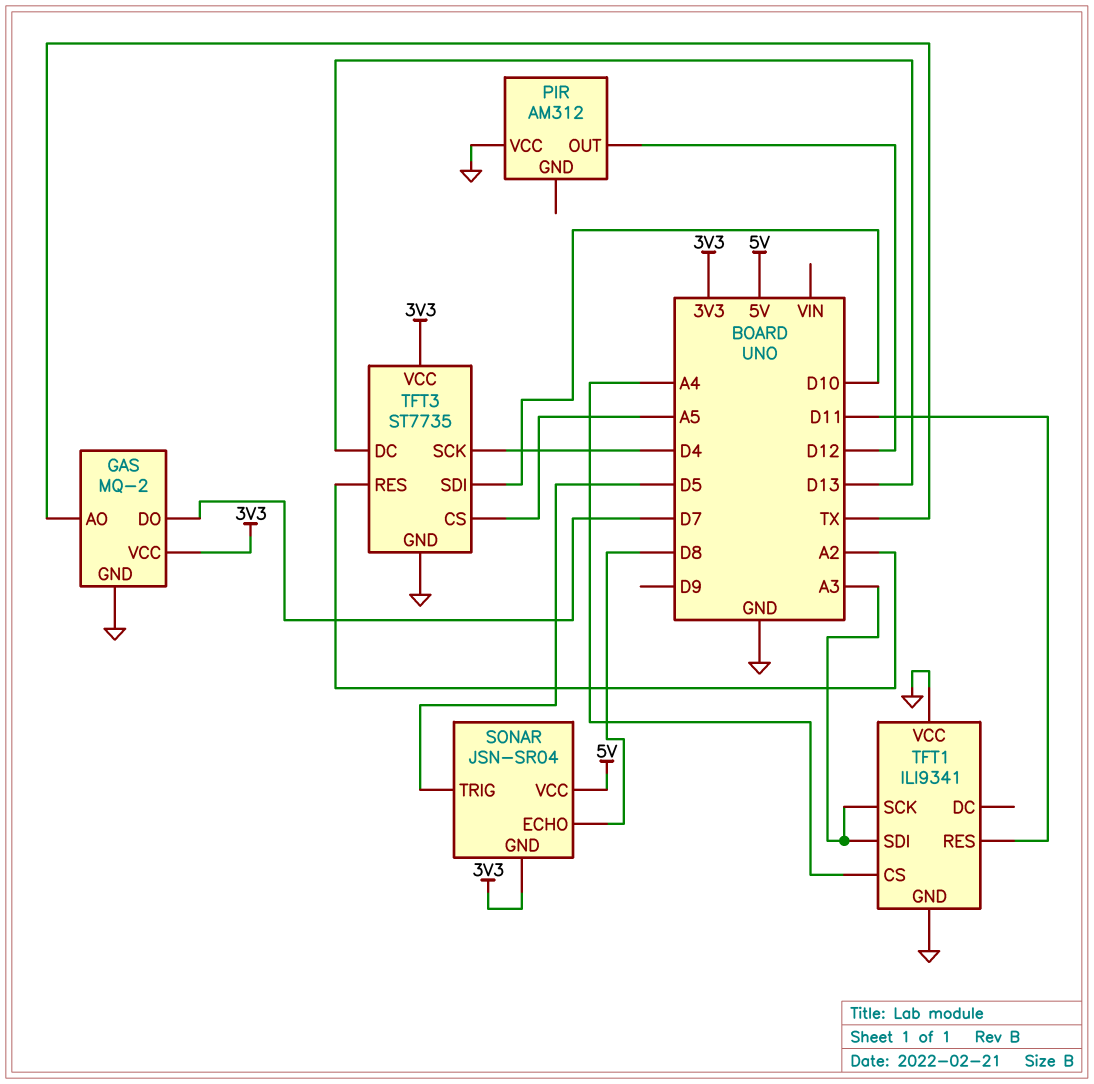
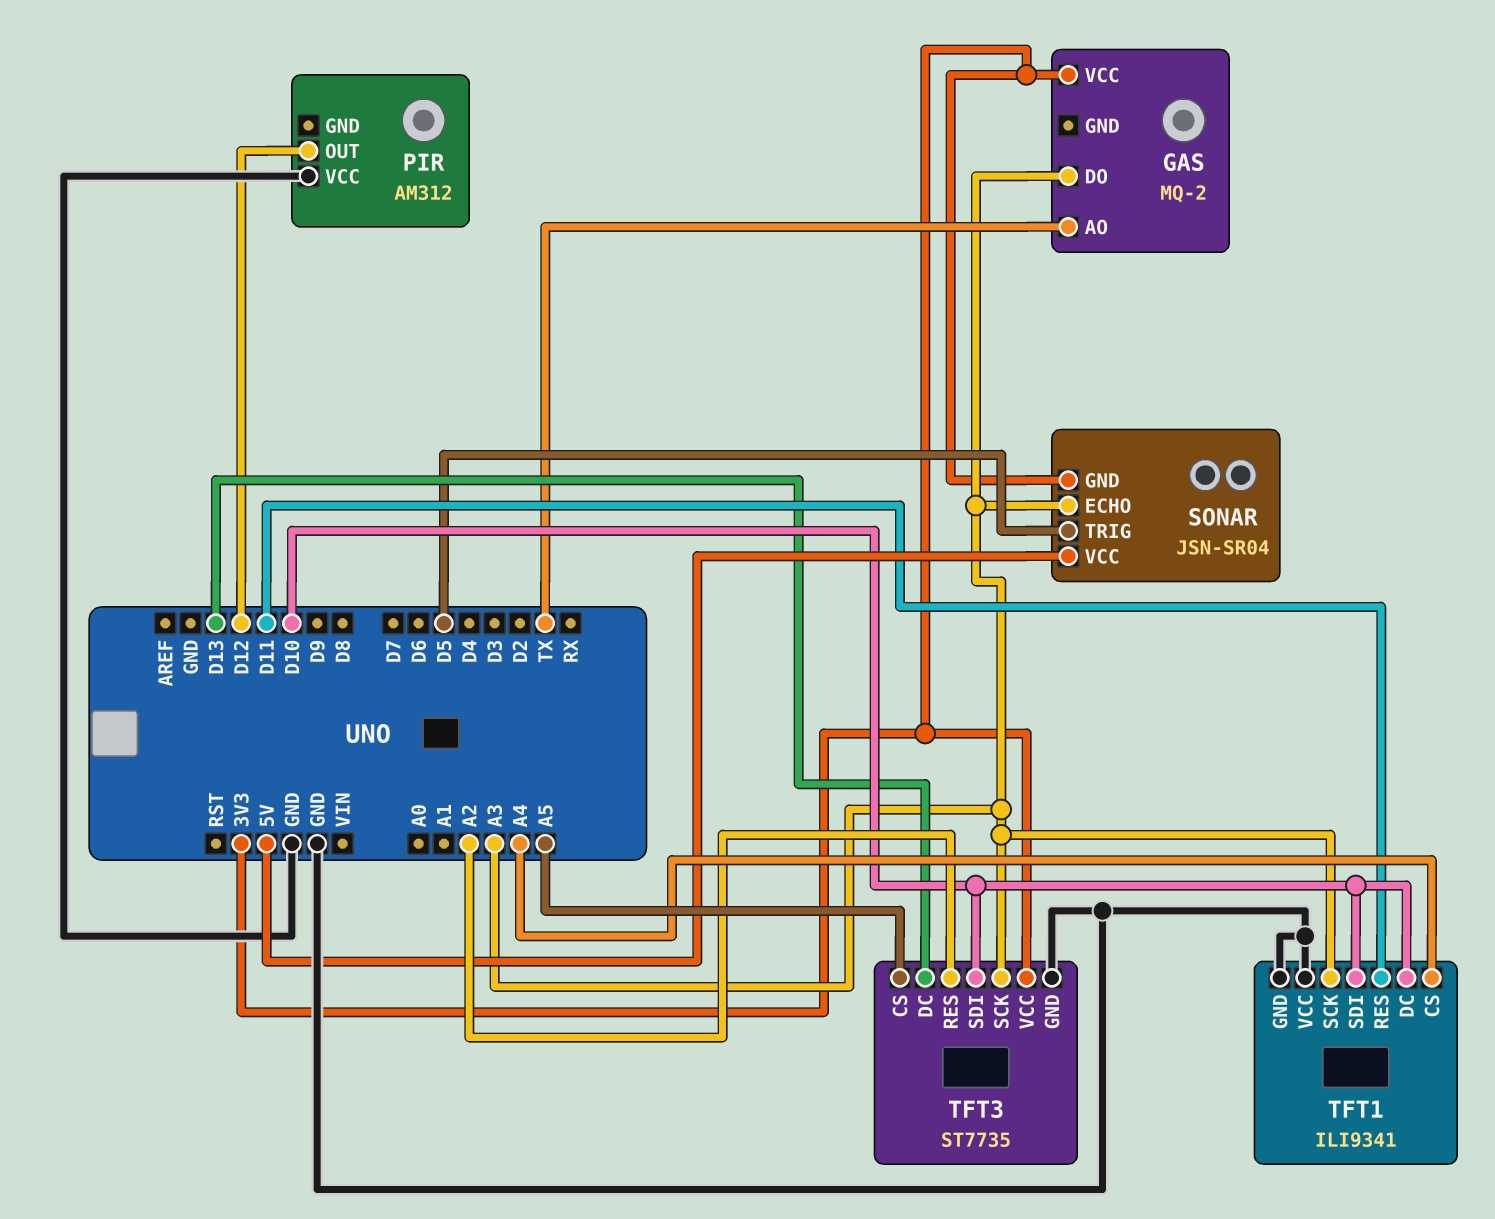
GAS pin DO: D7 -> A3
GAS pin GND: GND -> none
SONAR pin ECHO: D8 -> A3
TFT1 pin DC: none -> D10
TFT1 pin SDI: A3 -> D10
TFT3 pin SCK: D4 -> A3

